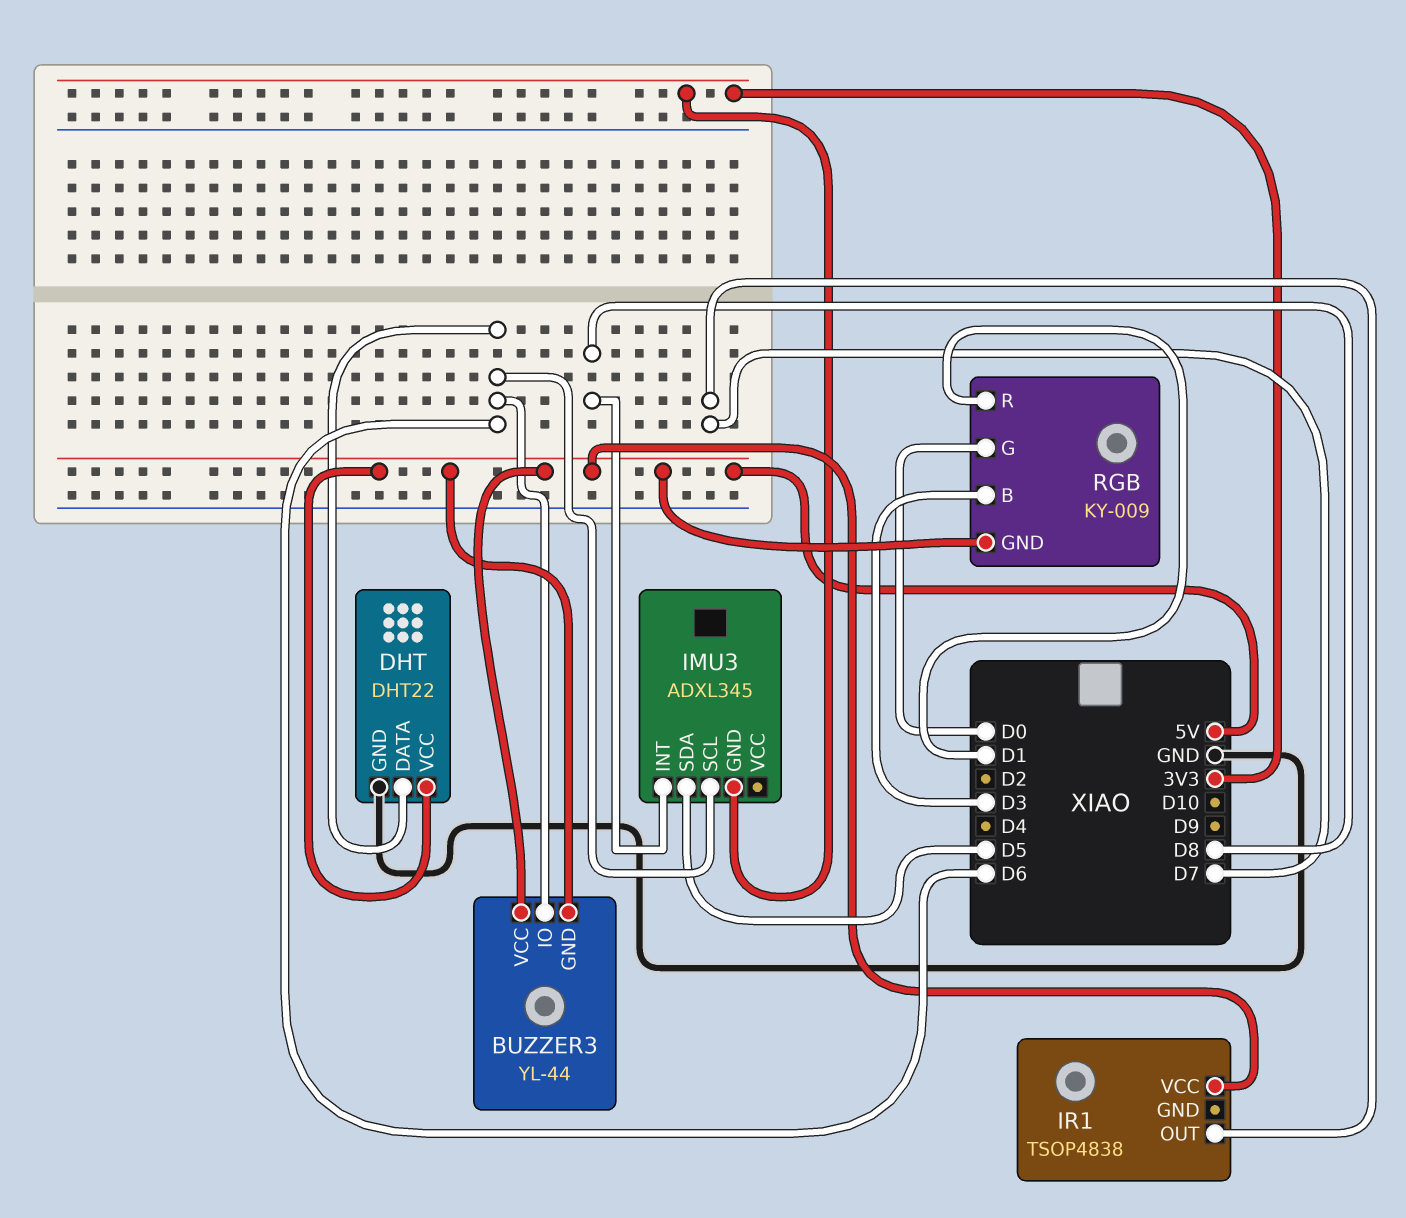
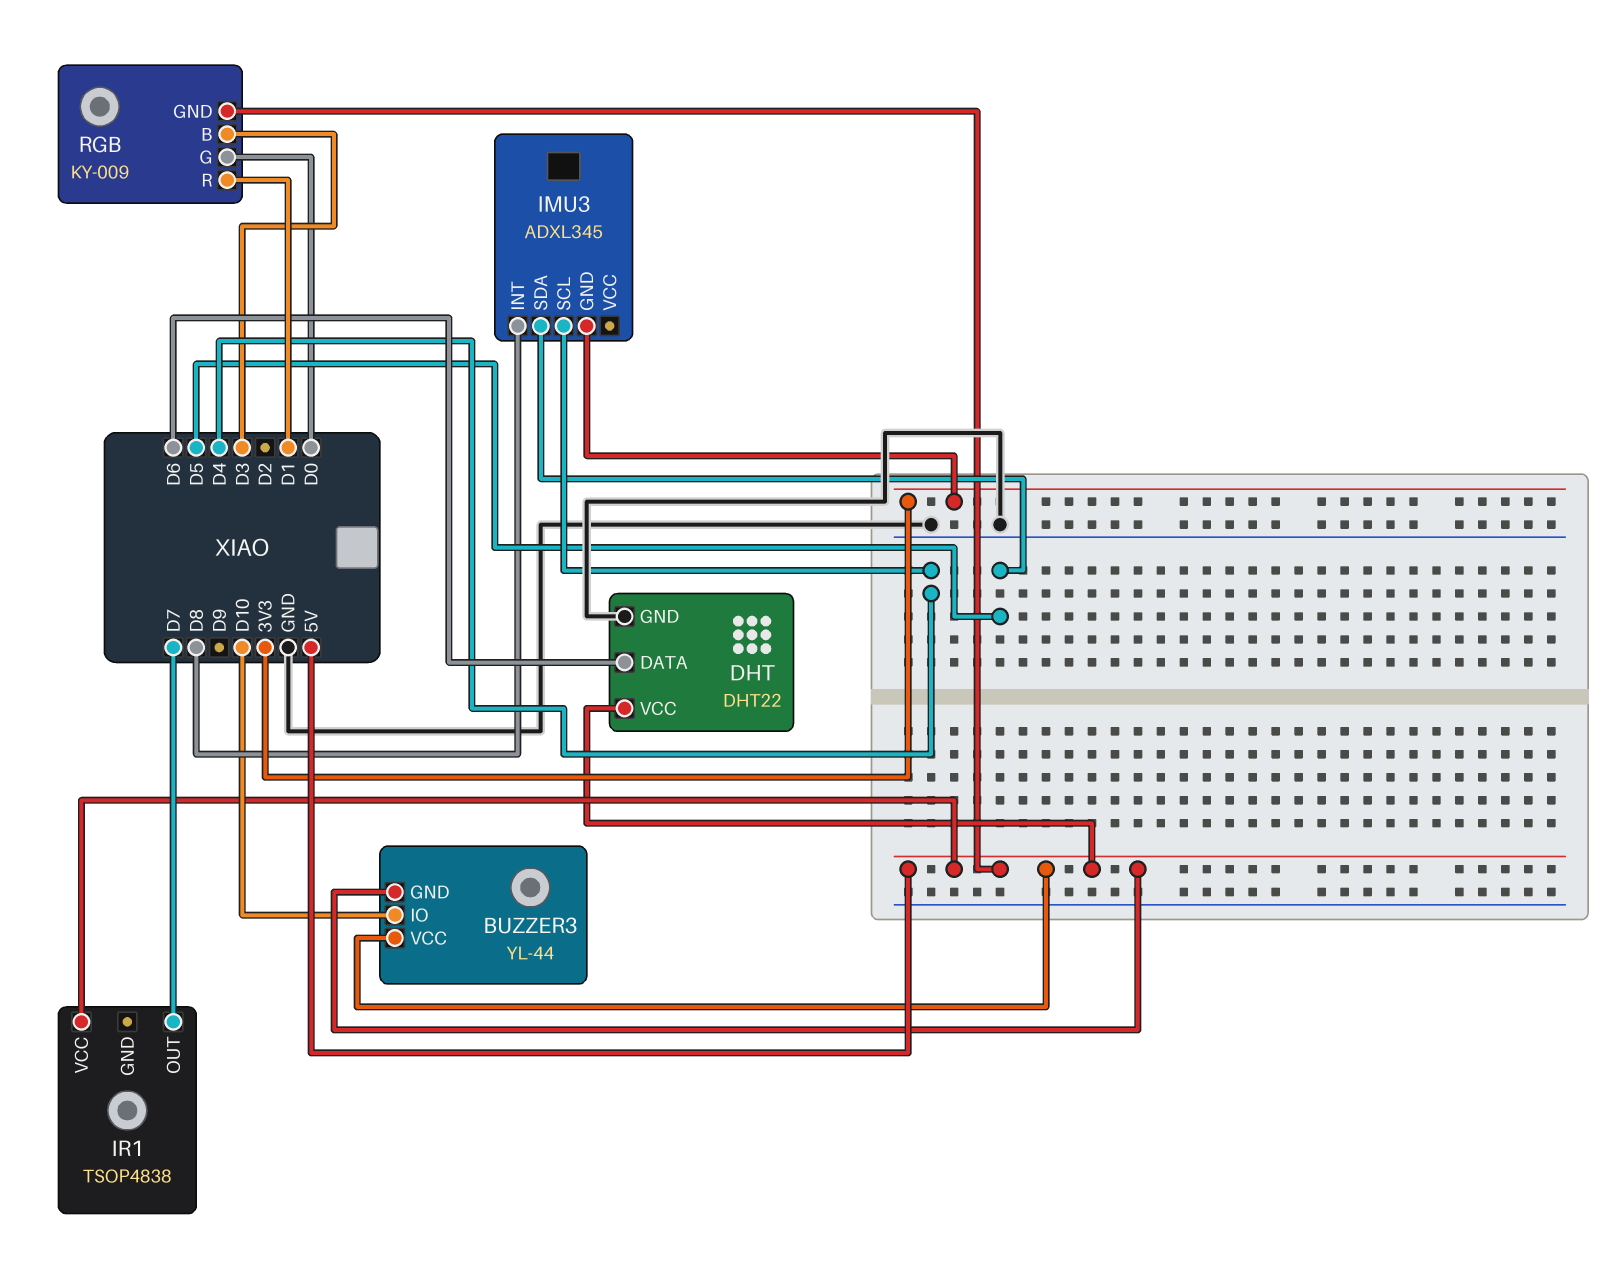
BUZZER3 pin IO: D6 -> D10
IMU3 pin SCL: D6 -> D4

